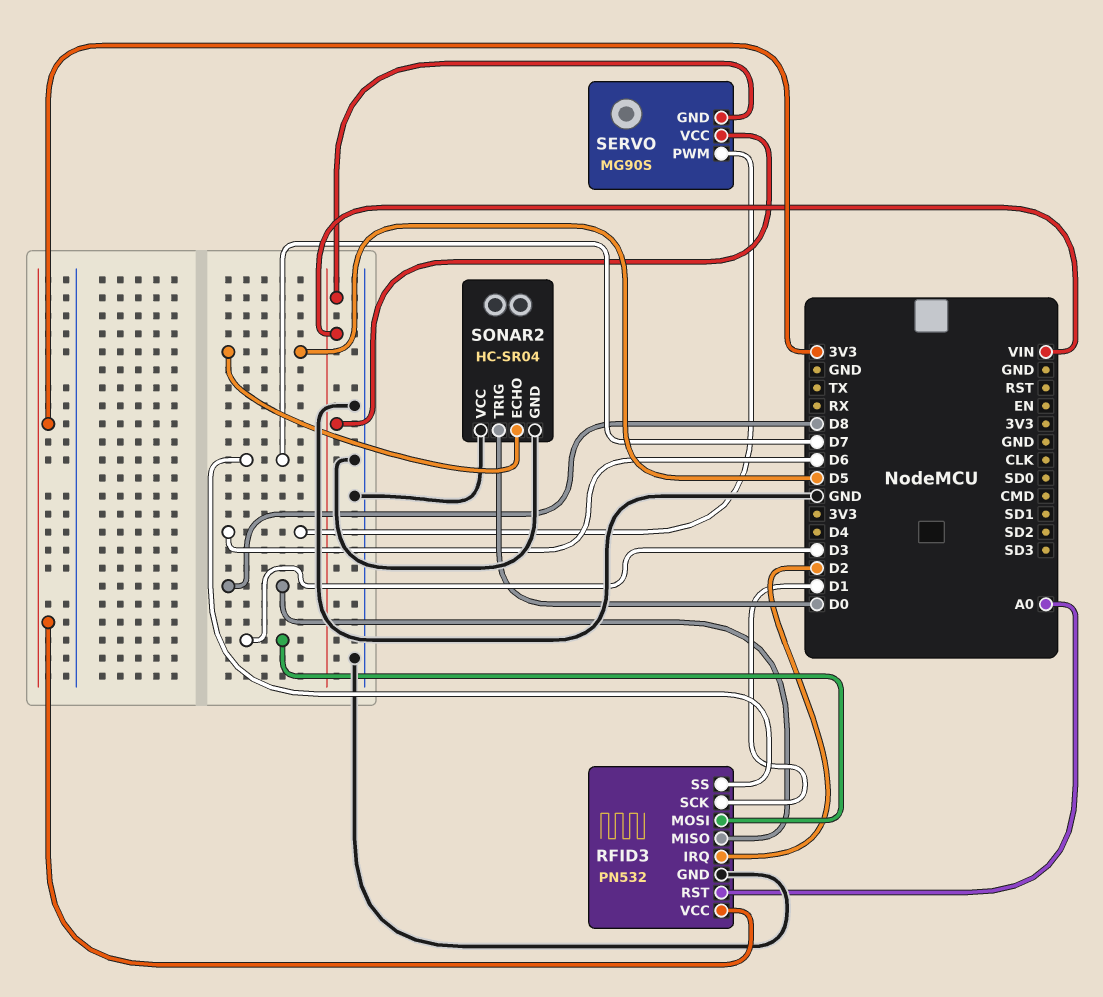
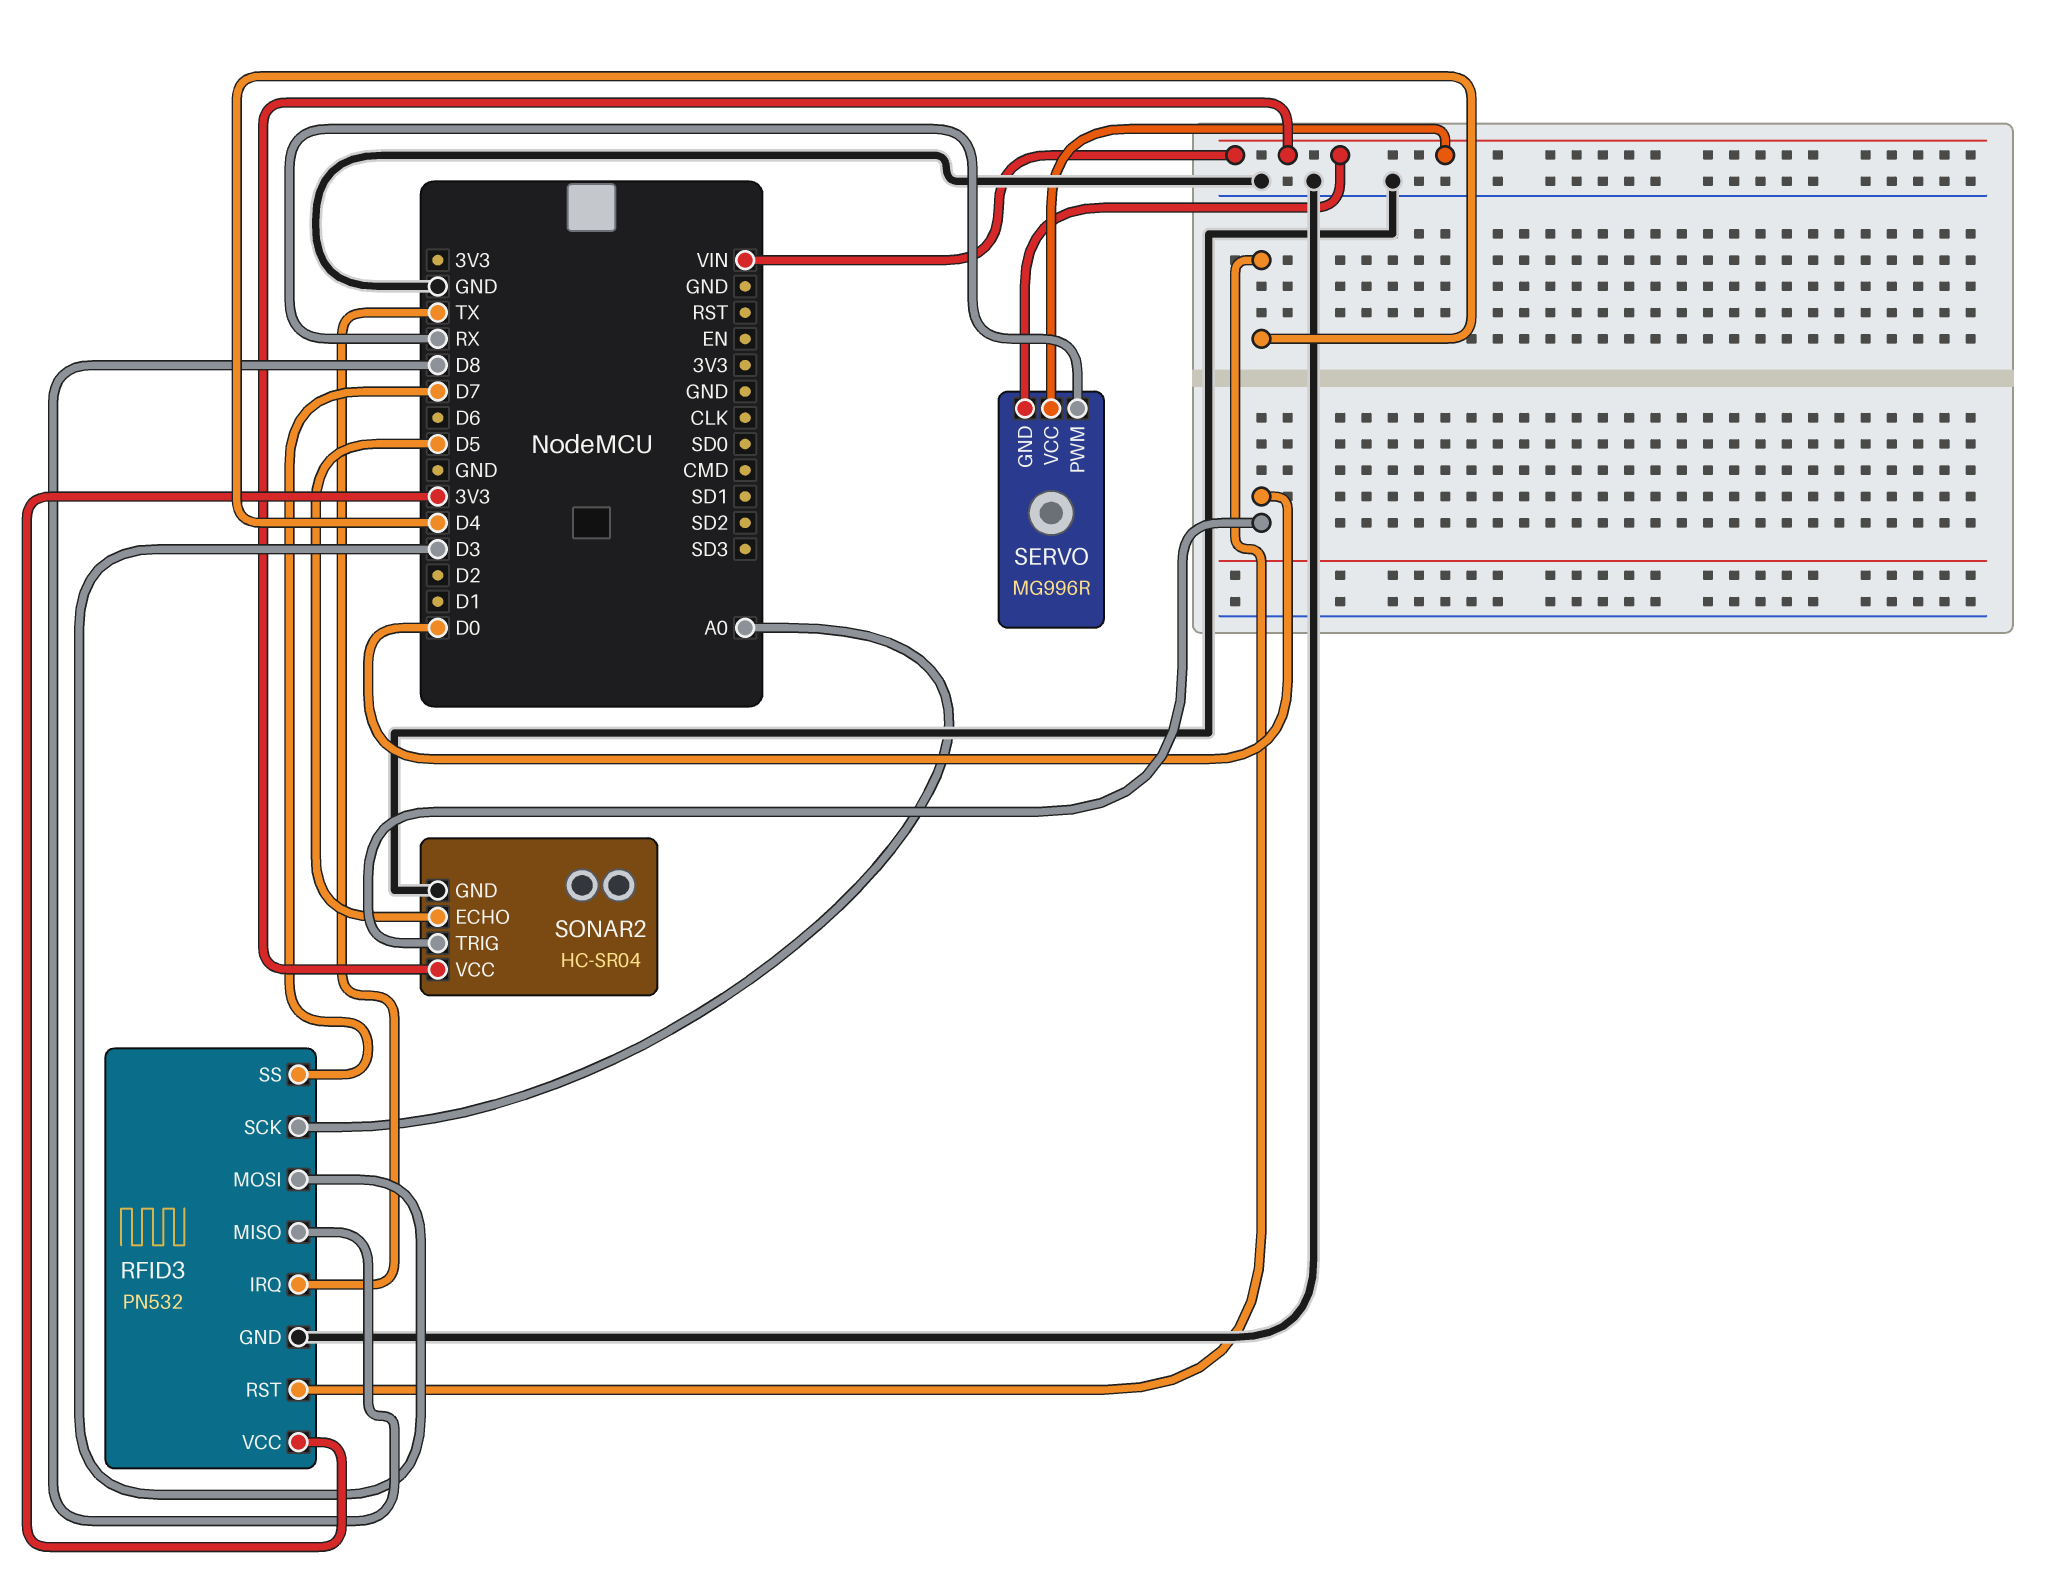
RFID3 pin IRQ: D2 -> TX
RFID3 pin RST: A0 -> D4
RFID3 pin SCK: D1 -> A0
SERVO: MG90S -> MG996R
SERVO pin PWM: D6 -> RX
SONAR2 pin VCC: GND -> VIN

